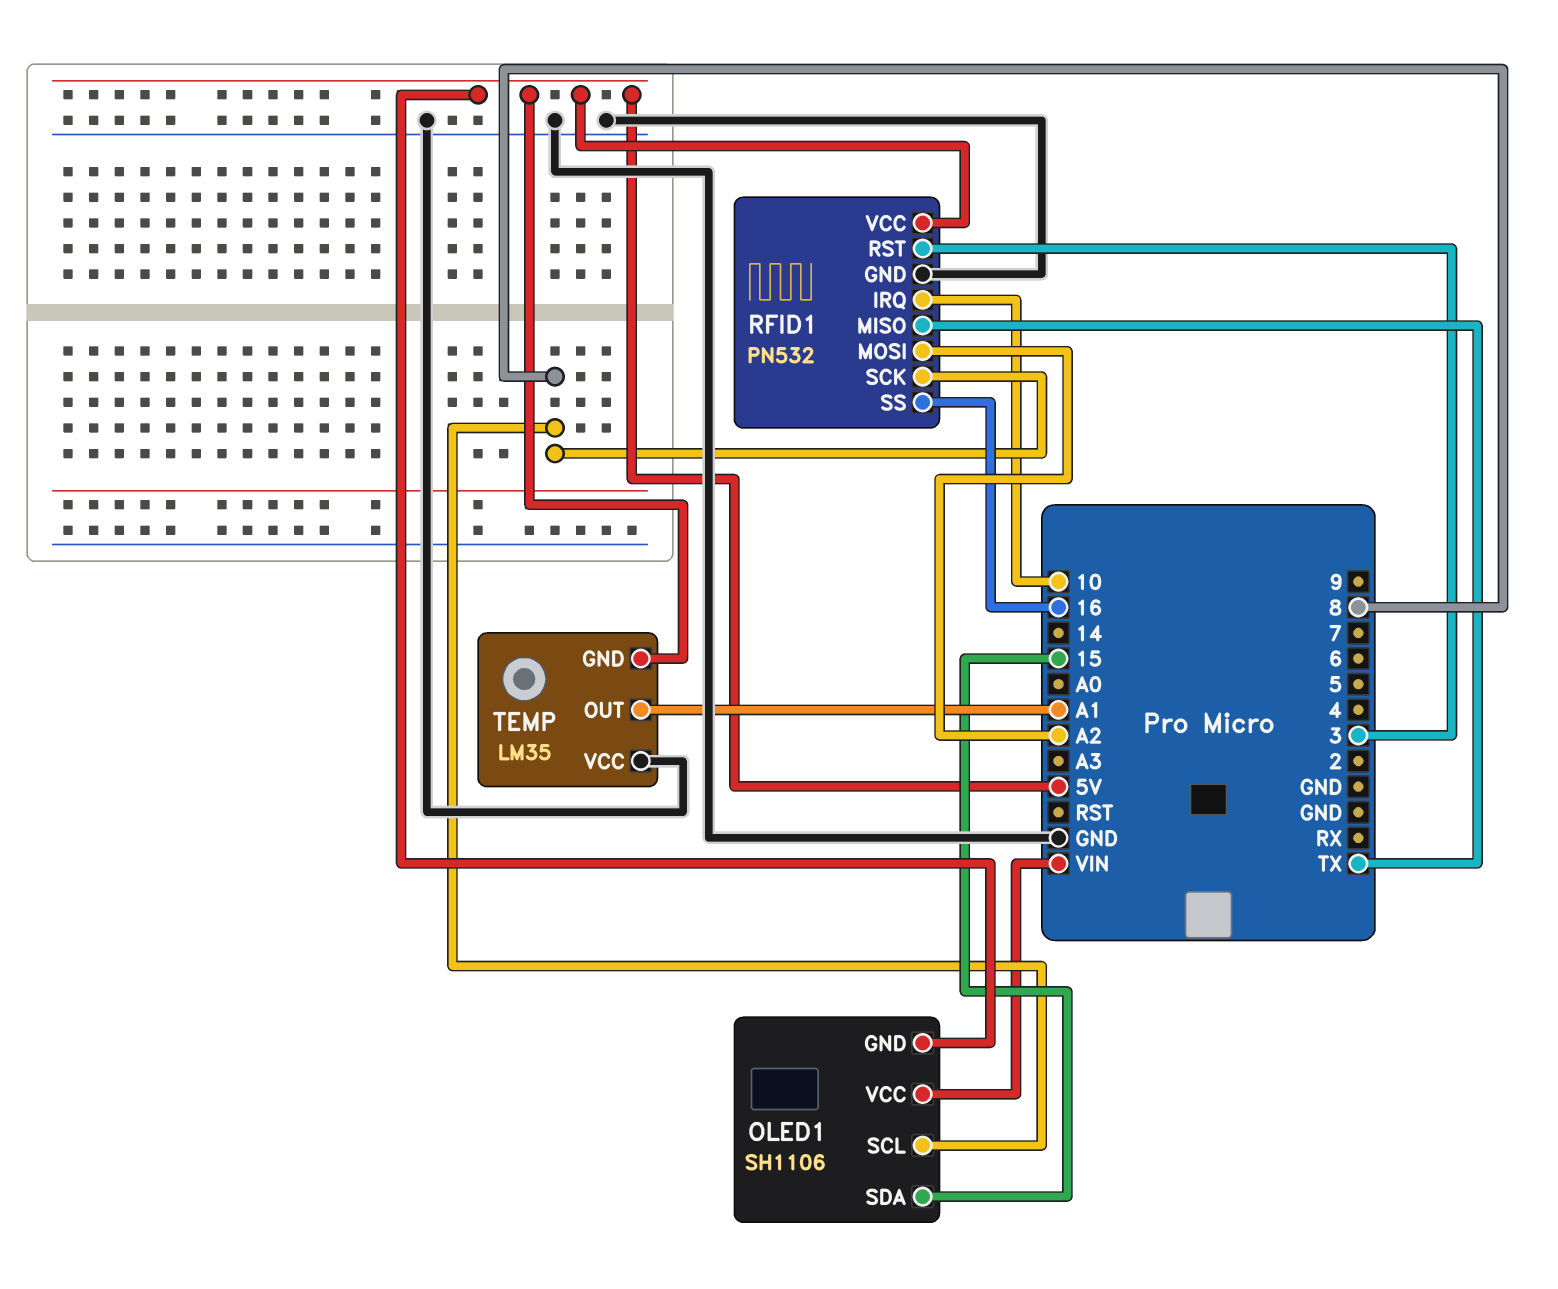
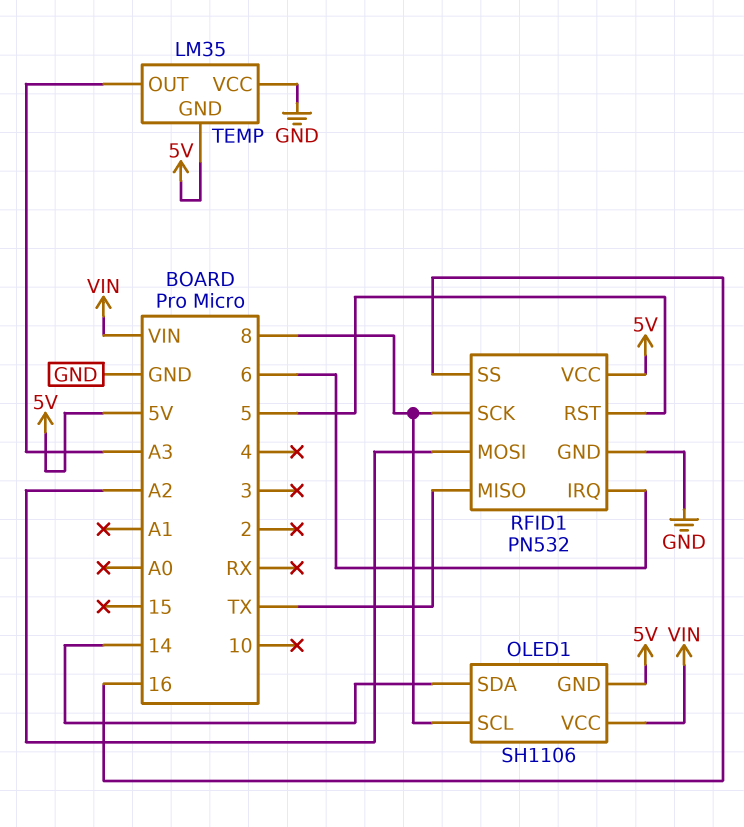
OLED1 pin SDA: 15 -> 14
RFID1 pin IRQ: 10 -> 6
RFID1 pin RST: 3 -> 5
TEMP pin OUT: A1 -> A3

